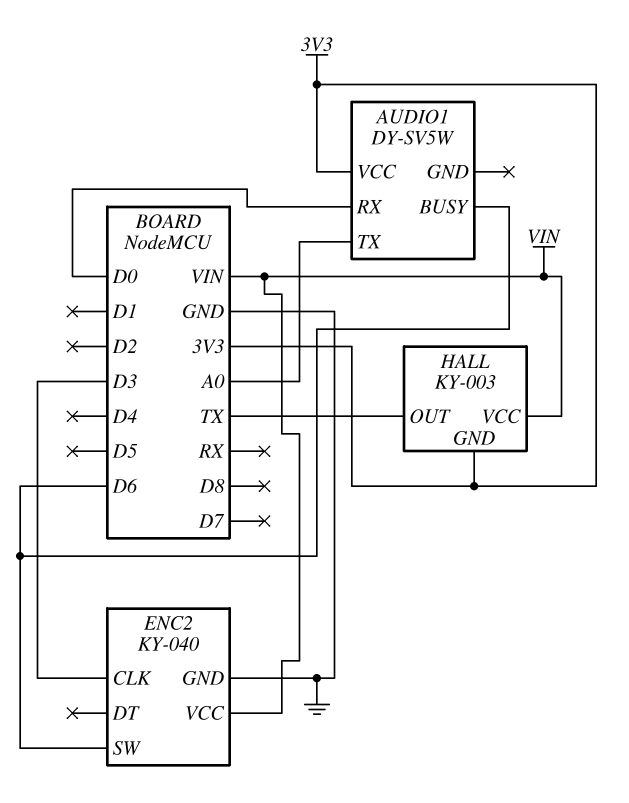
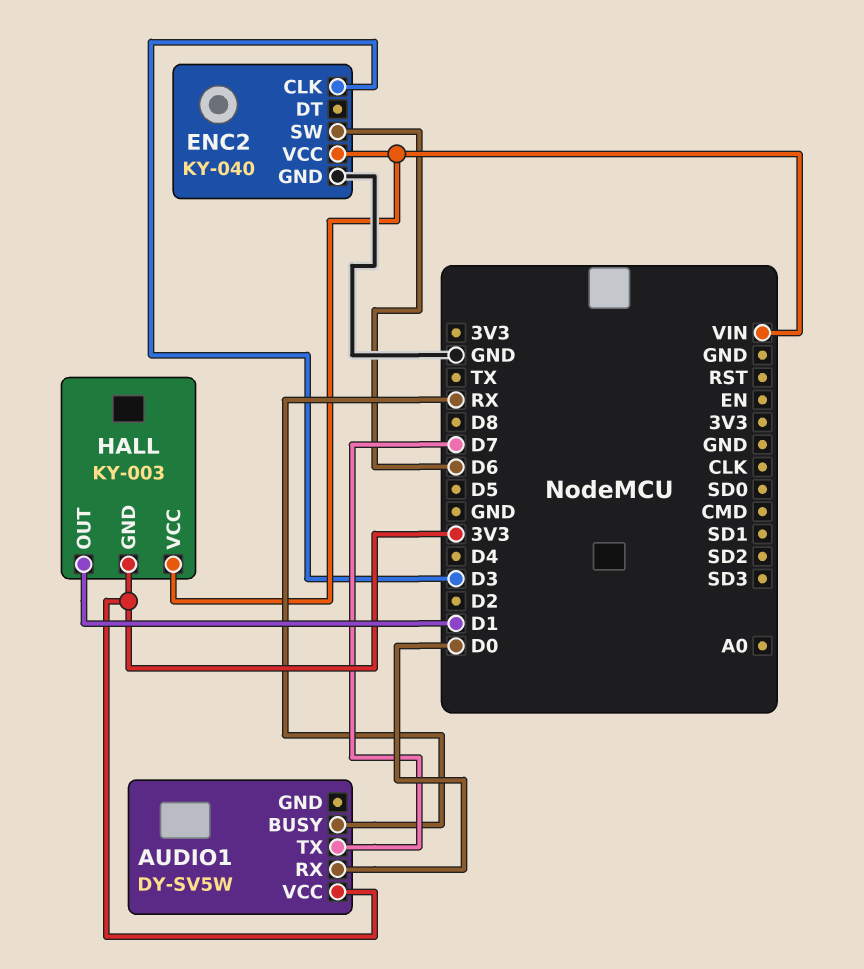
AUDIO1 pin BUSY: D6 -> RX
AUDIO1 pin TX: A0 -> D7
HALL pin OUT: TX -> D1

